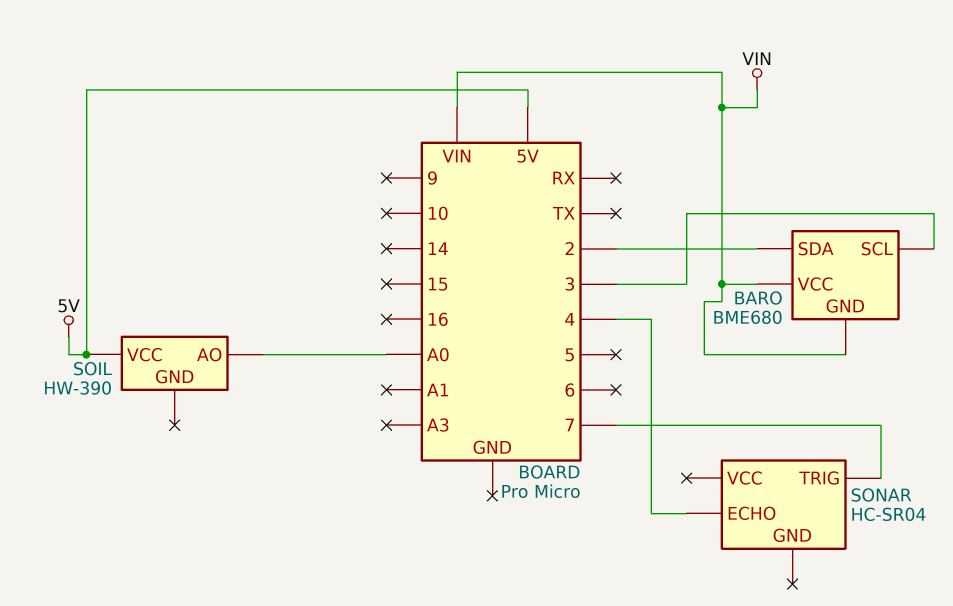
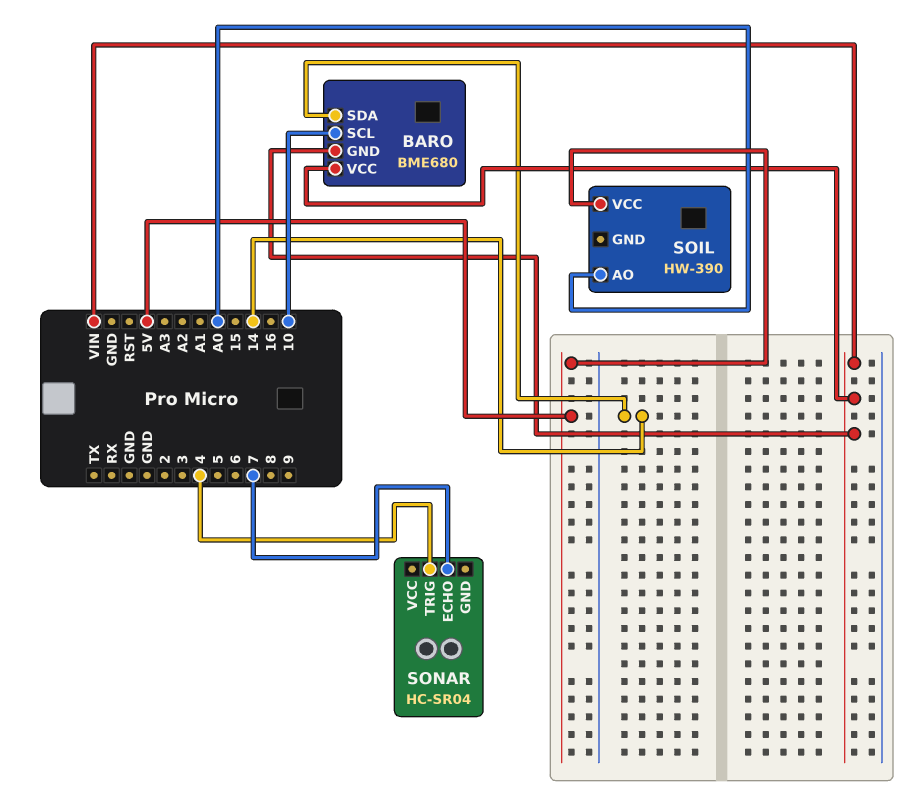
BARO pin SCL: 3 -> 10
BARO pin SDA: 2 -> 14
SONAR pin ECHO: 4 -> 7
SONAR pin TRIG: 7 -> 4

